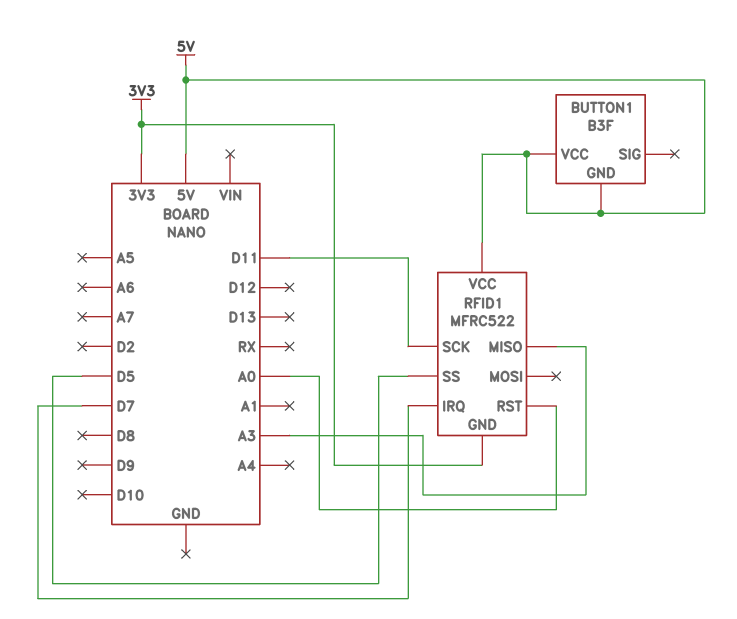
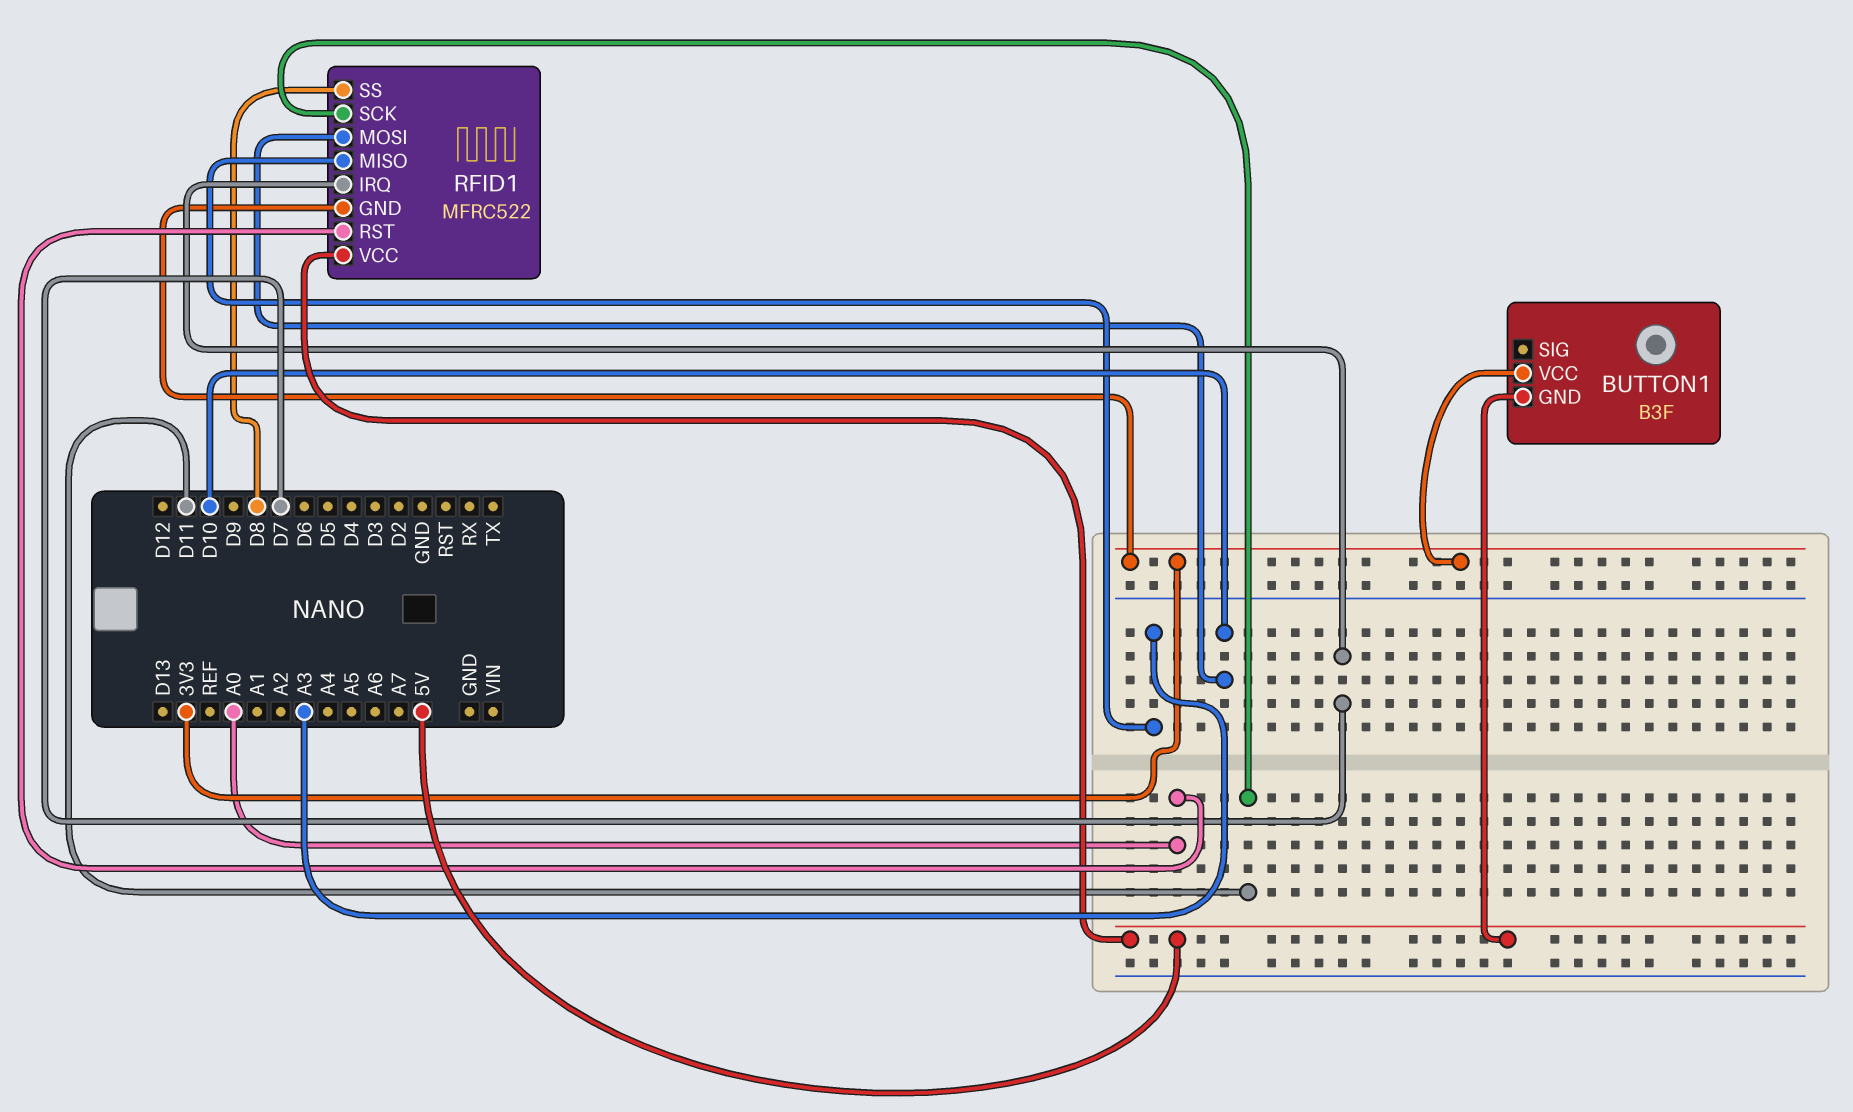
BUTTON1 pin VCC: 5V -> 3V3
RFID1 pin MOSI: none -> D10
RFID1 pin SS: D5 -> D8

